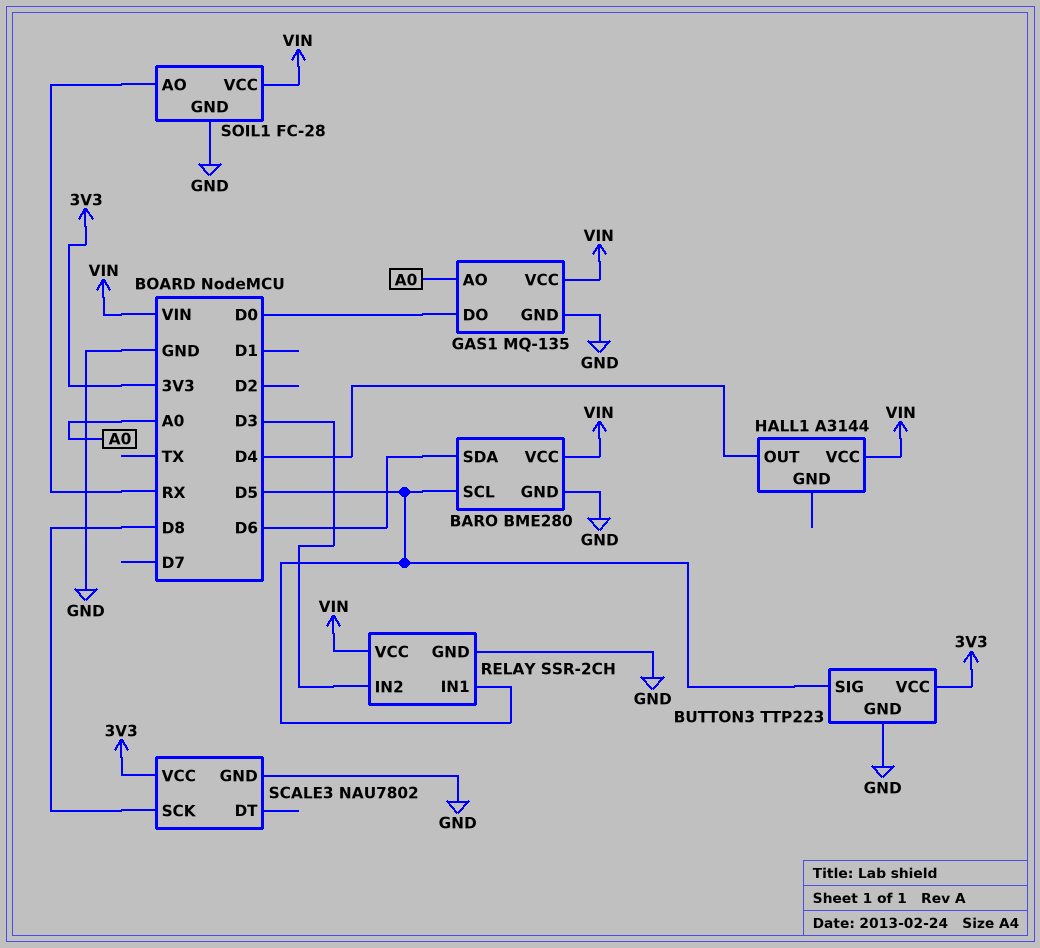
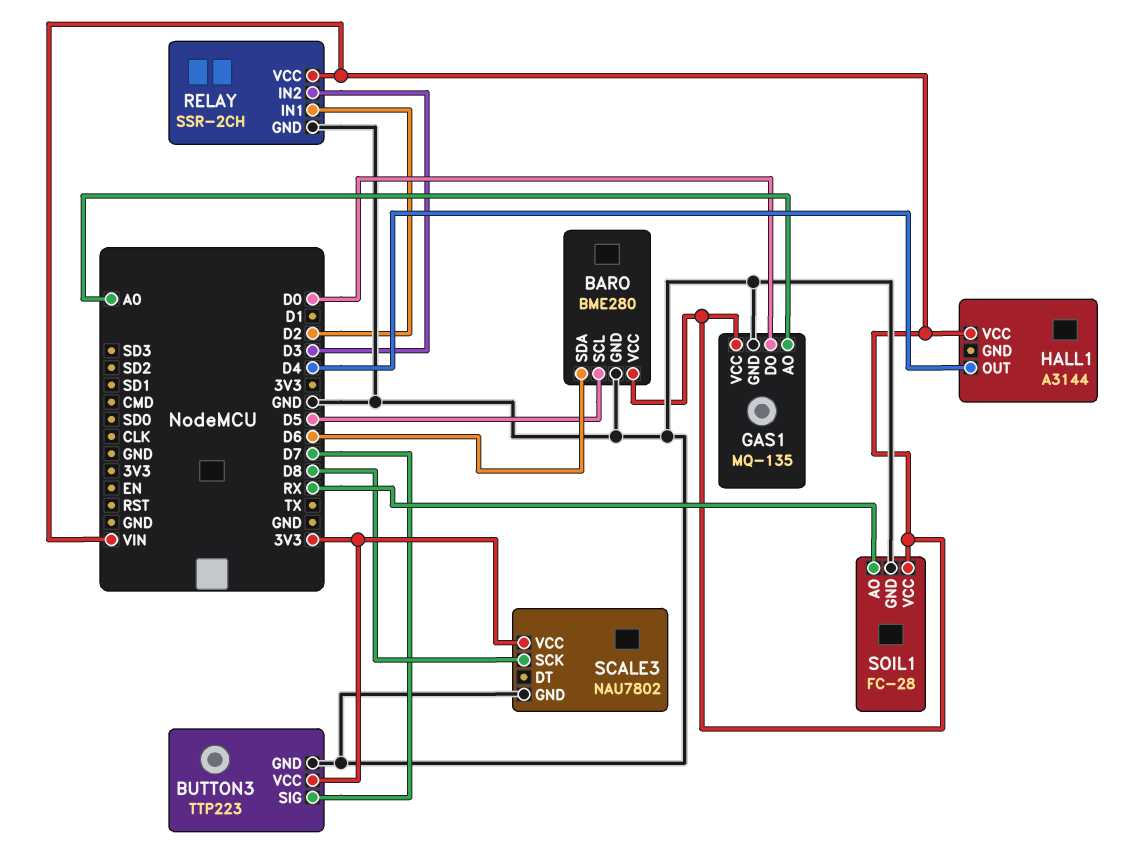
BUTTON3 pin SIG: D5 -> D7
RELAY pin IN1: D5 -> D2

